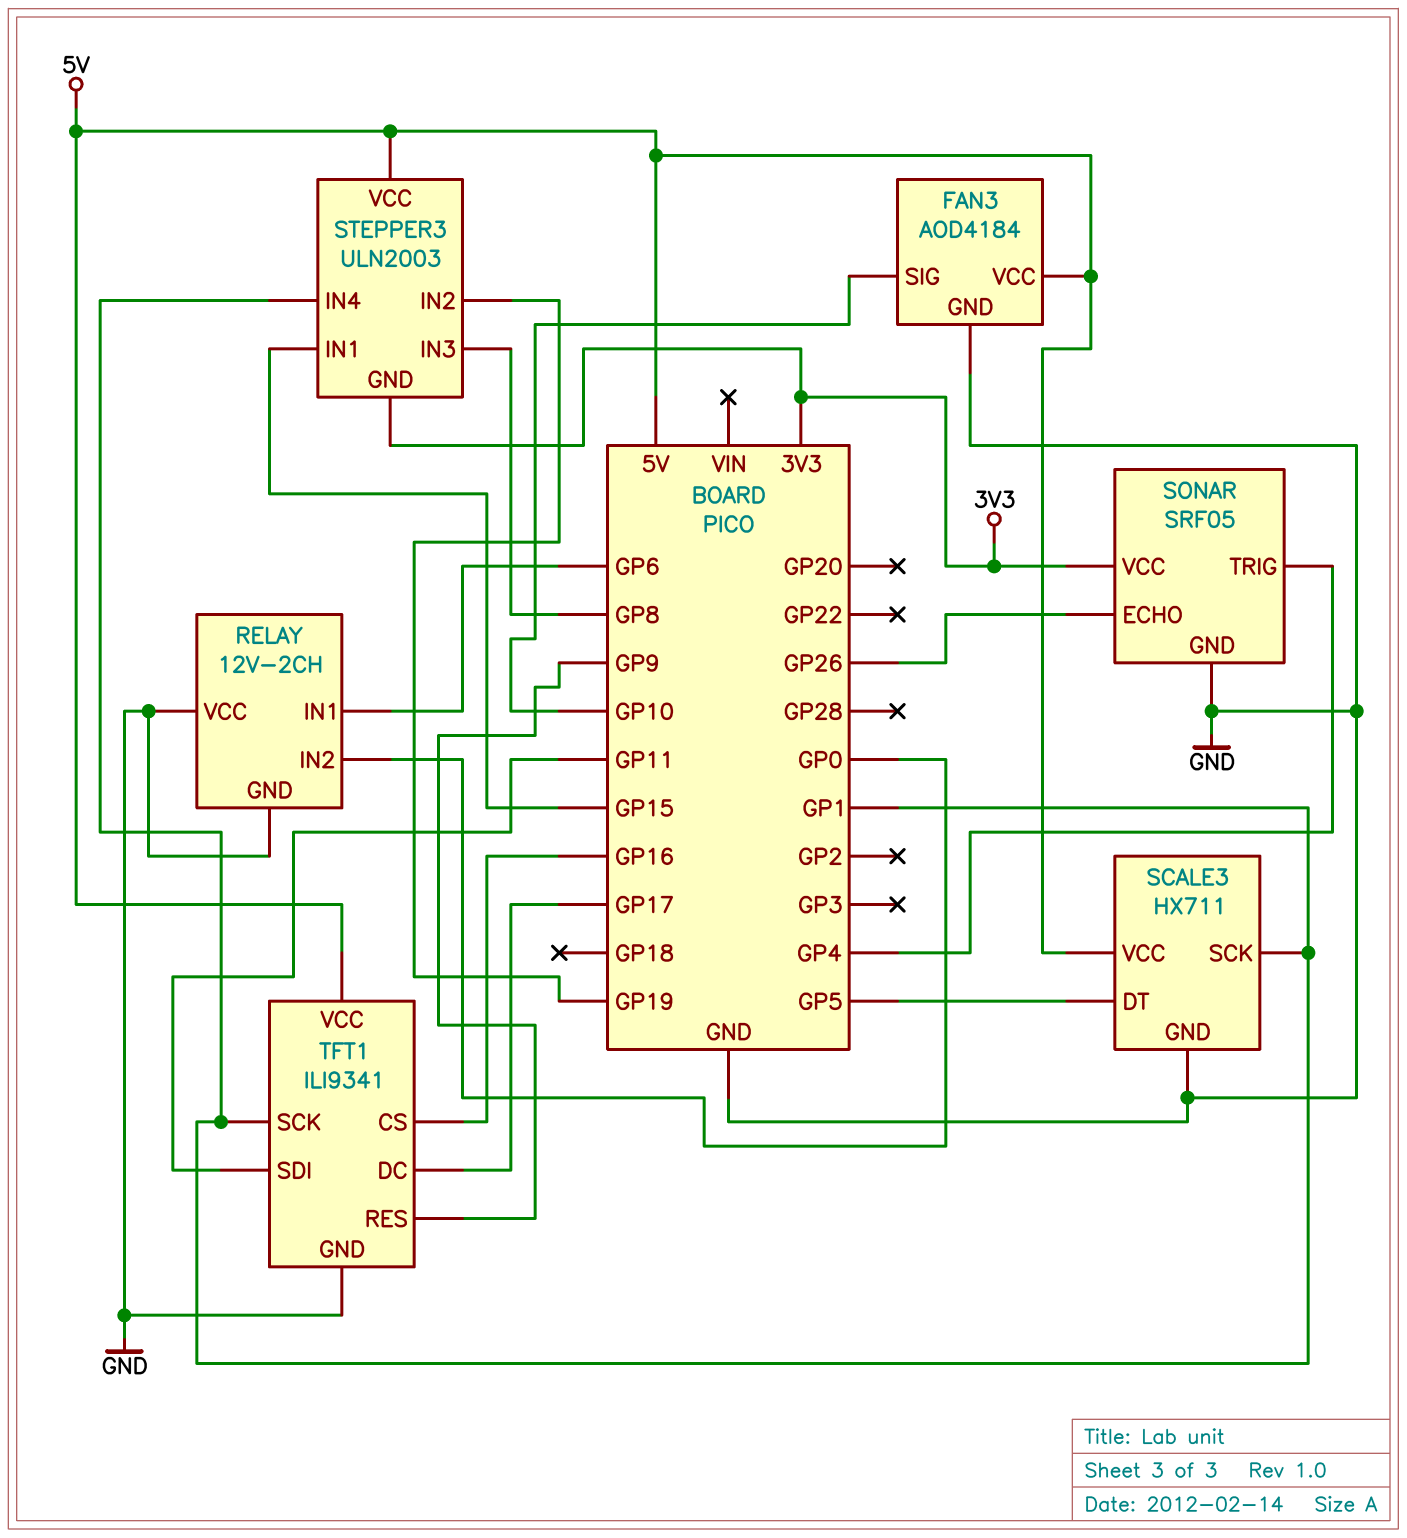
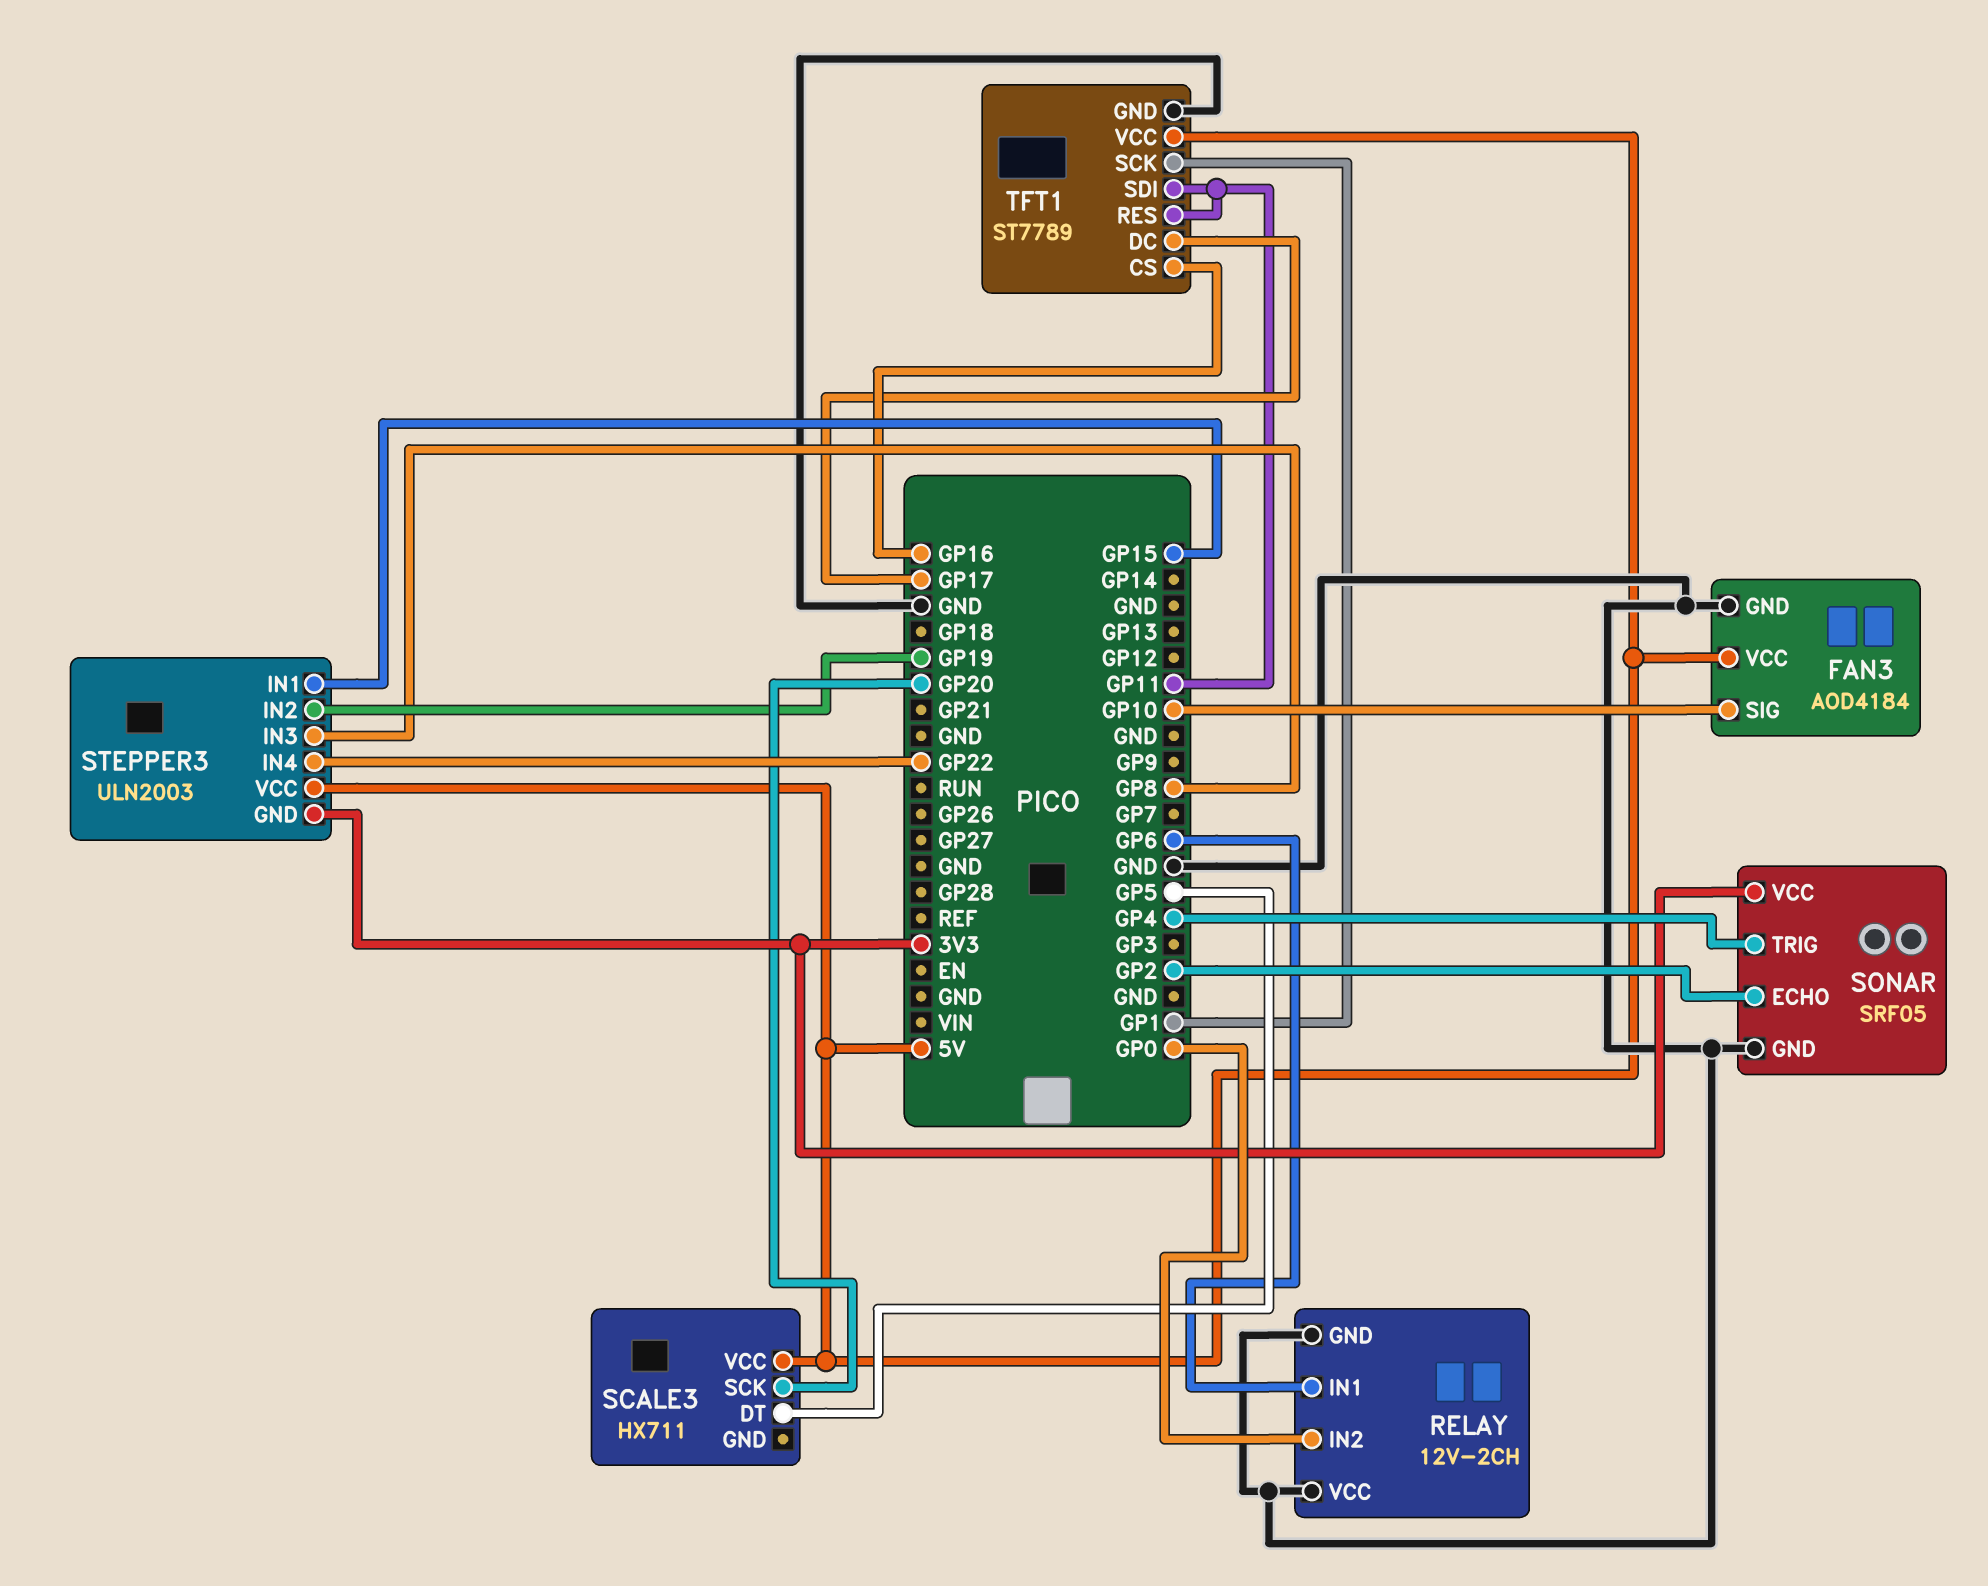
SCALE3 pin GND: GND -> none
SCALE3 pin SCK: GP1 -> GP20
SONAR pin ECHO: GP26 -> GP2
STEPPER3 pin IN4: GP1 -> GP22
TFT1: ILI9341 -> ST7789
TFT1 pin RES: GP9 -> GP11

